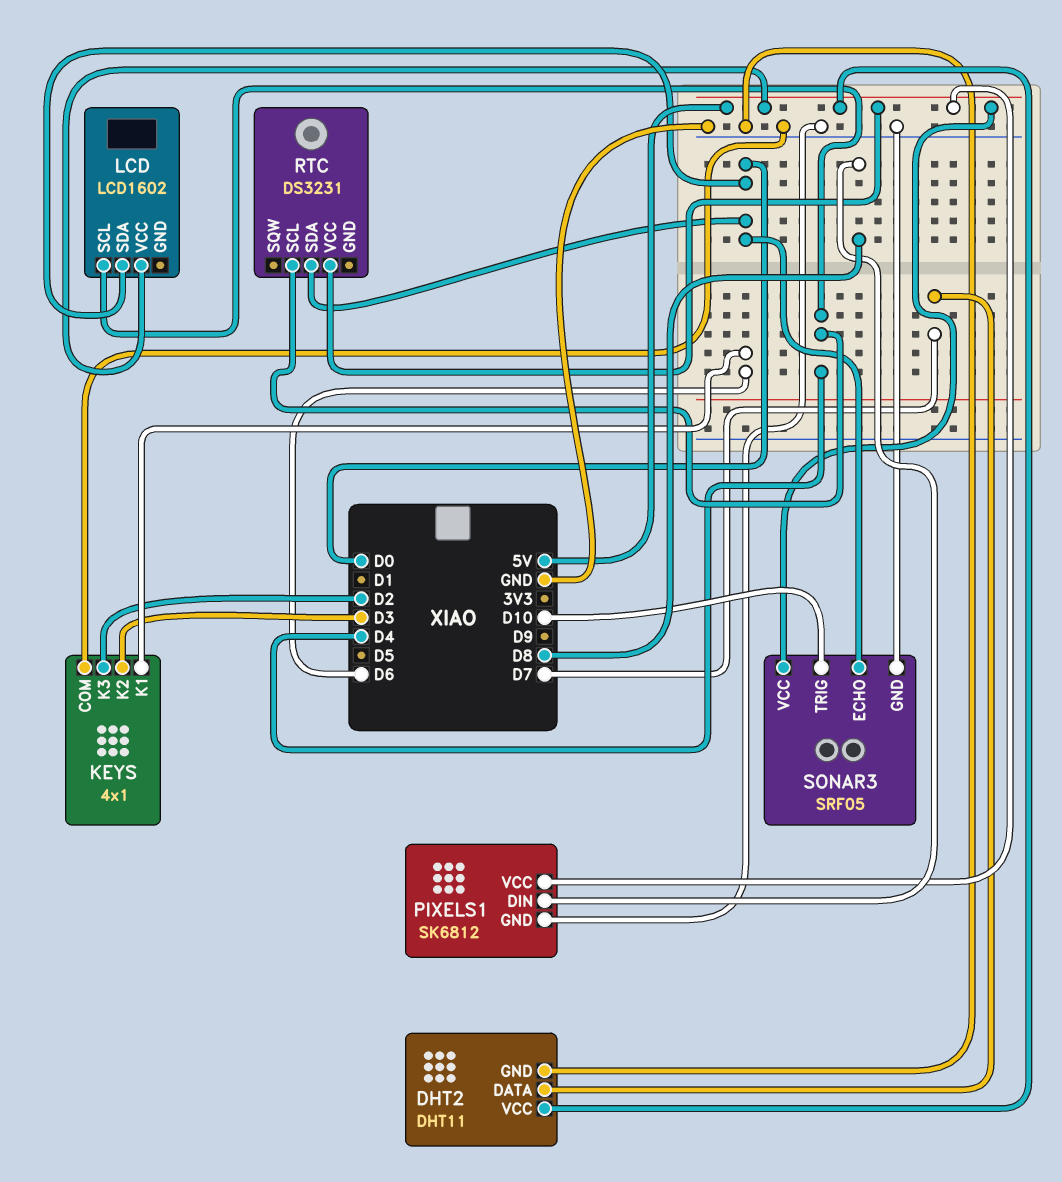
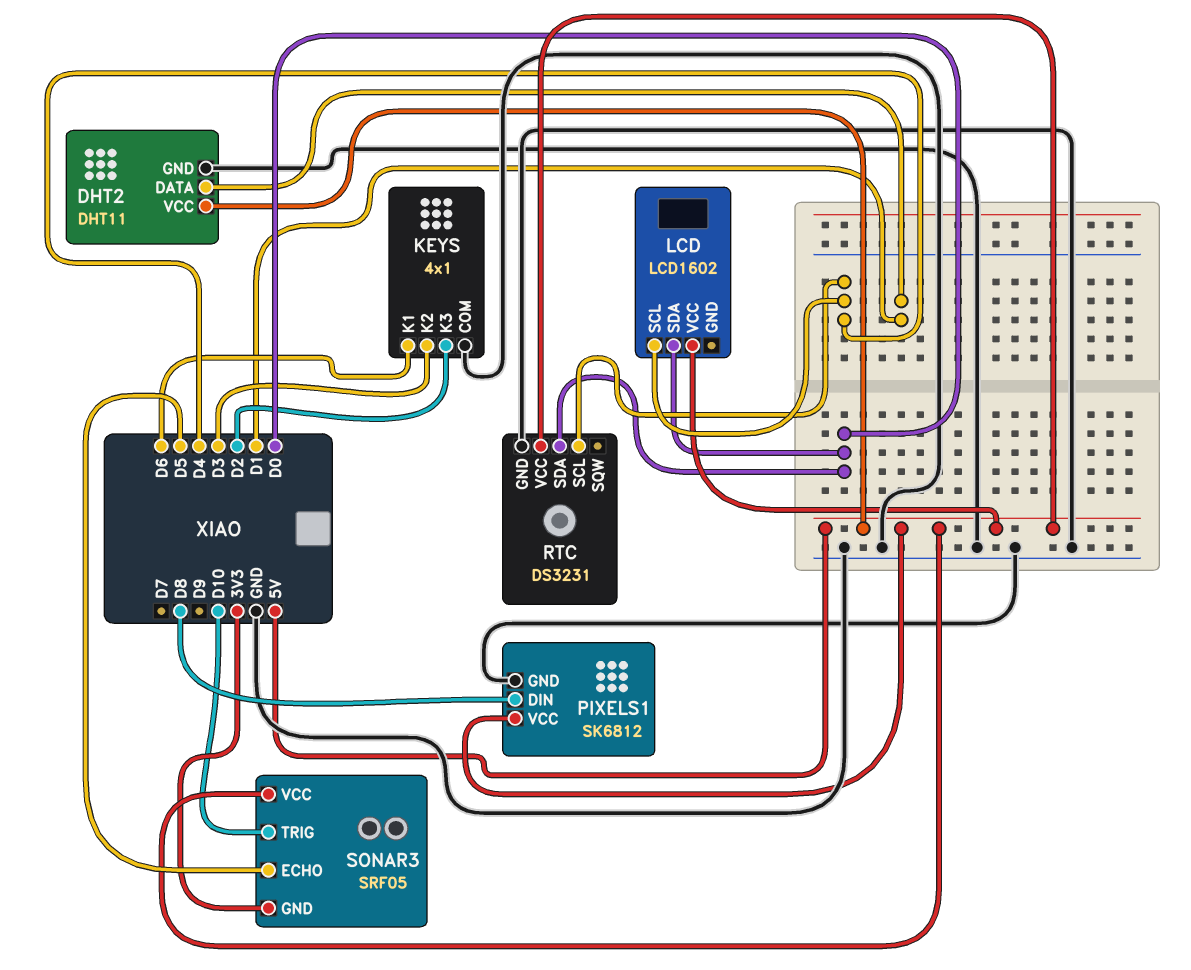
DHT2 pin DATA: D7 -> D1
RTC pin GND: none -> GND
SONAR3 pin ECHO: D0 -> D5
SONAR3 pin GND: GND -> 3V3

